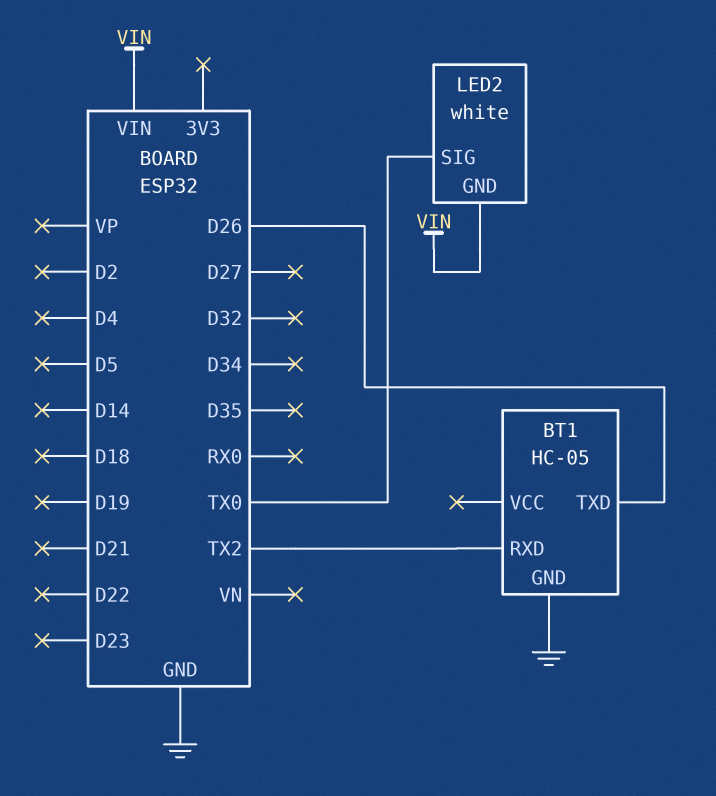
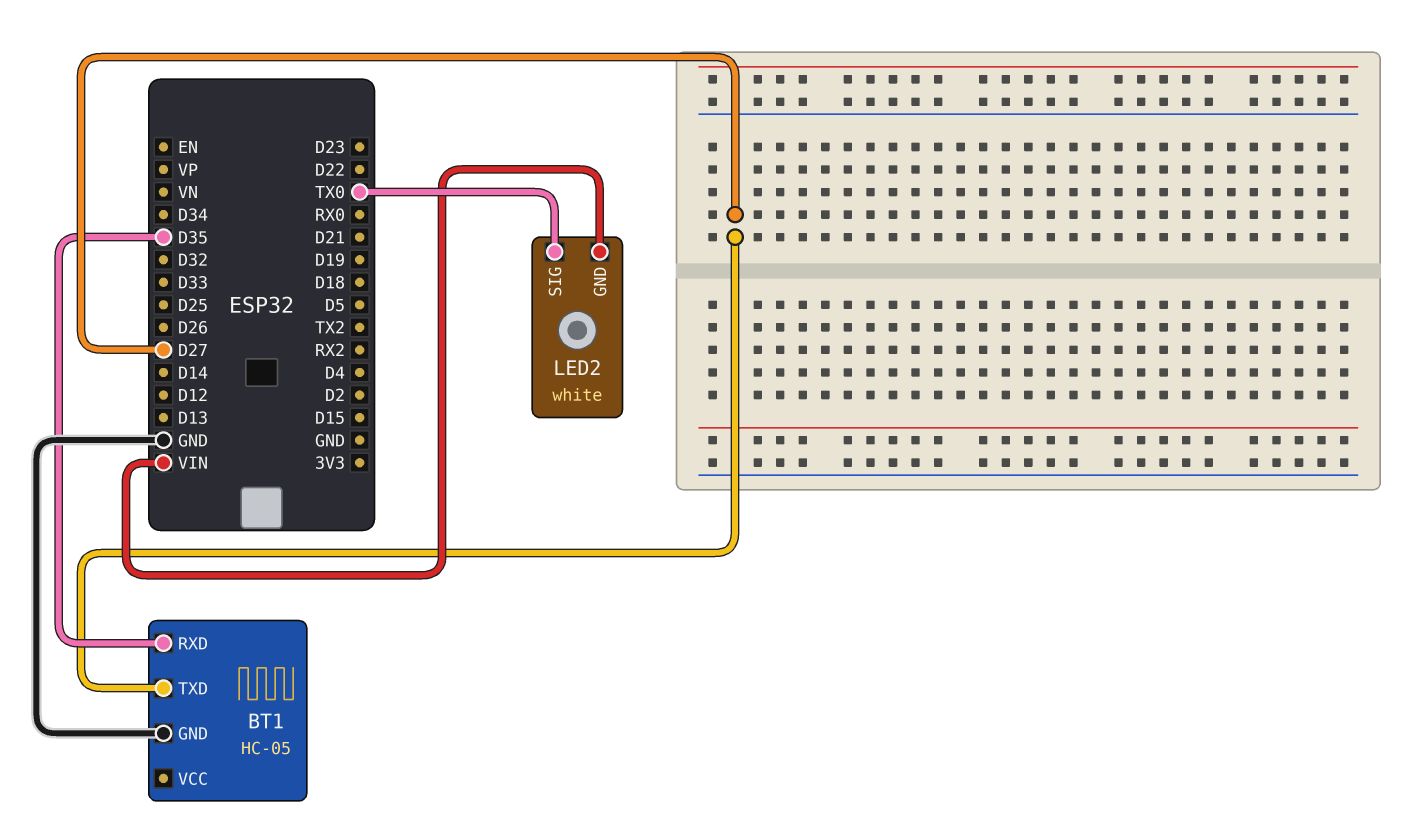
BT1 pin RXD: TX2 -> D35
BT1 pin TXD: D26 -> D27

